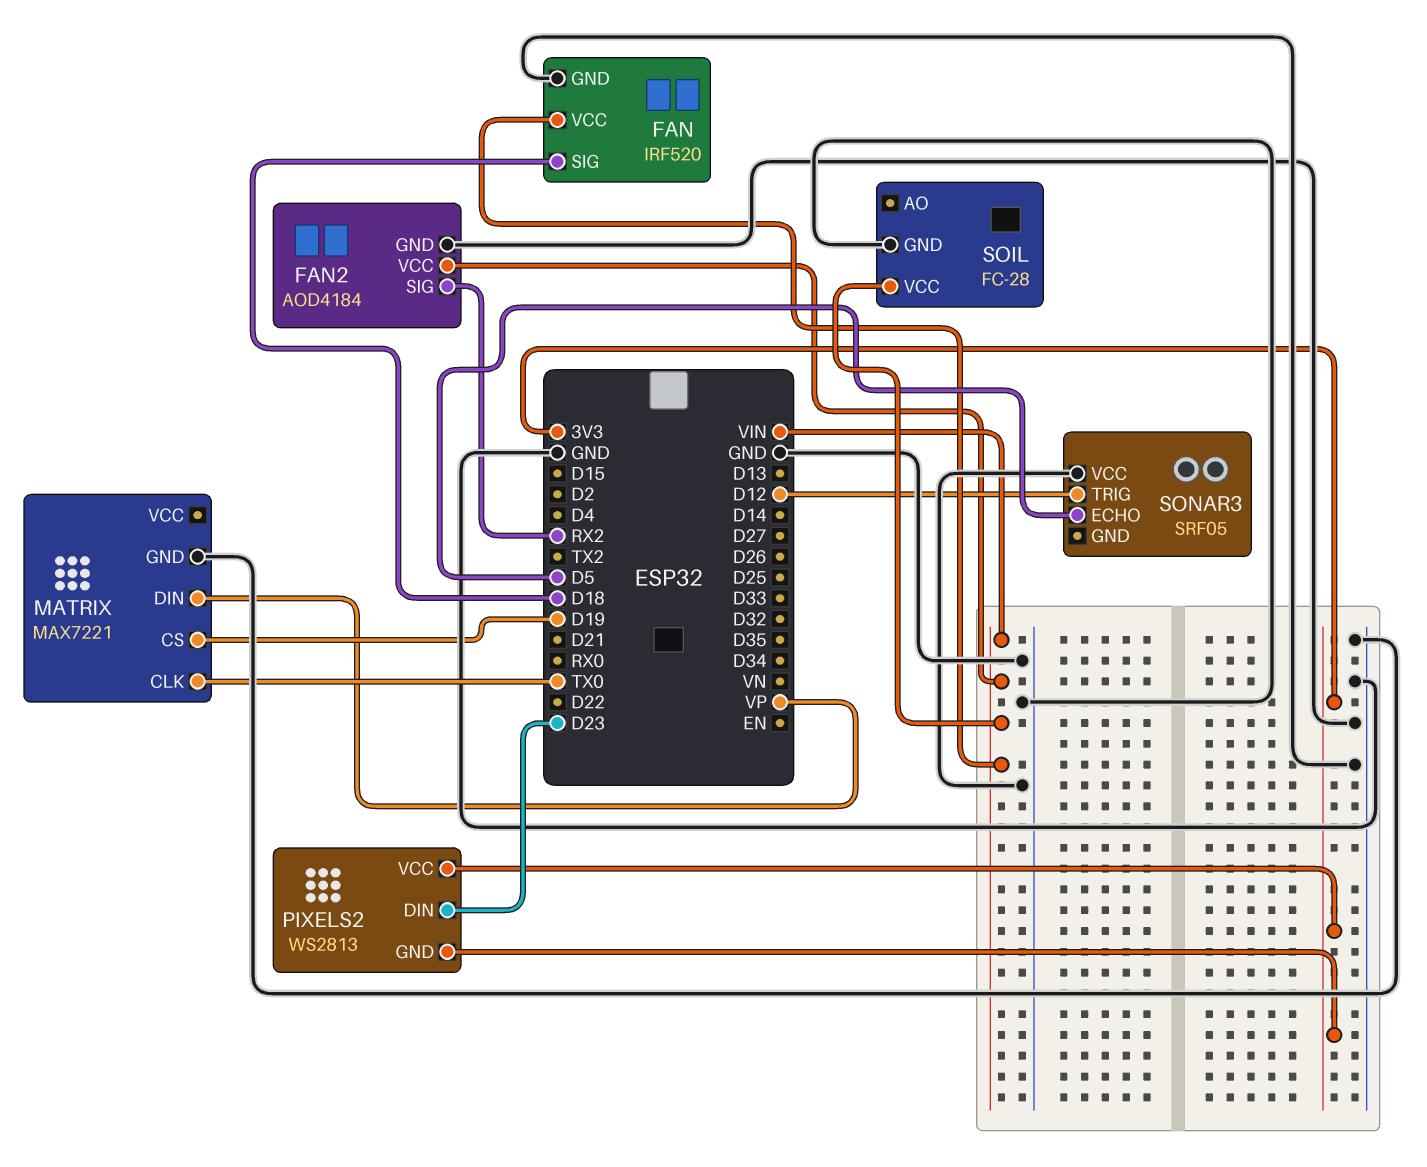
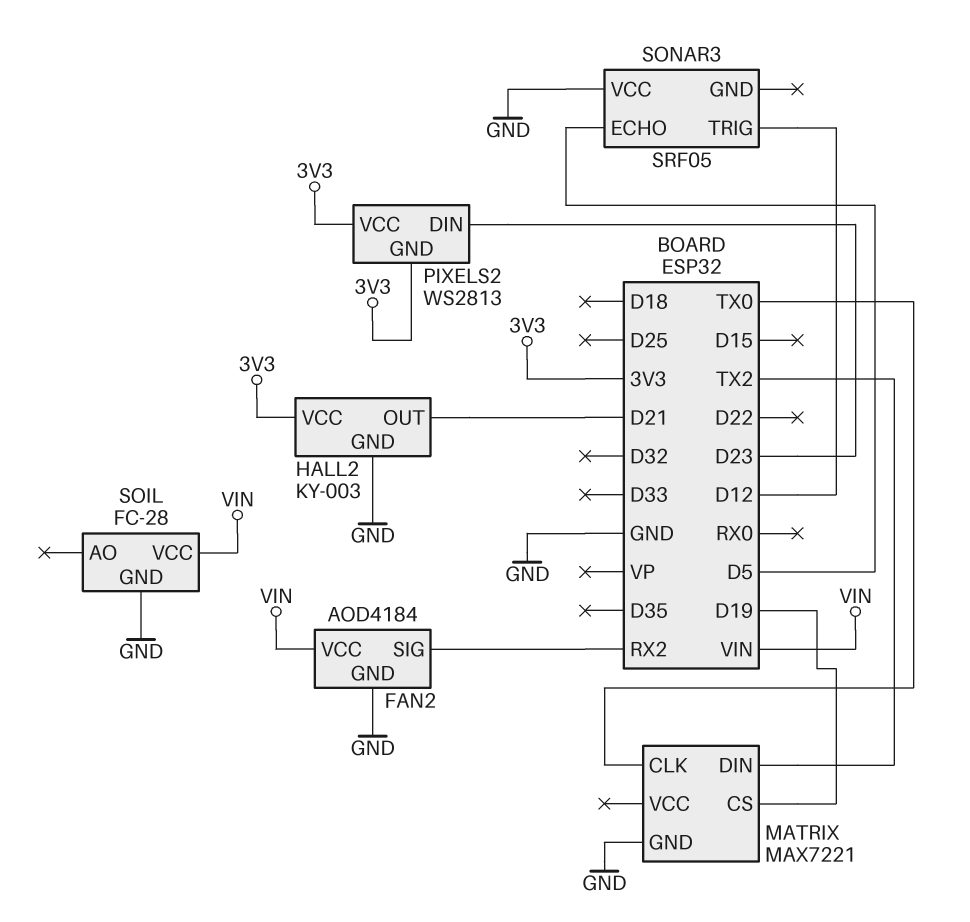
FAN: IRF520 -> none
FAN pin GND: GND -> none
FAN pin SIG: D18 -> none
FAN pin VCC: VIN -> none
HALL2: none -> KY-003
HALL2 pin GND: none -> GND
HALL2 pin OUT: none -> D21
HALL2 pin VCC: none -> 3V3
MATRIX pin DIN: VP -> TX2

